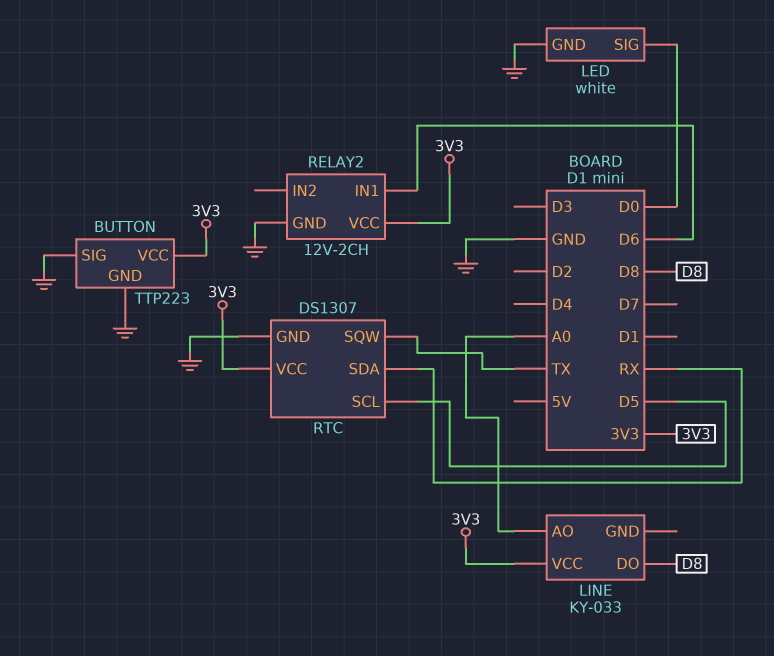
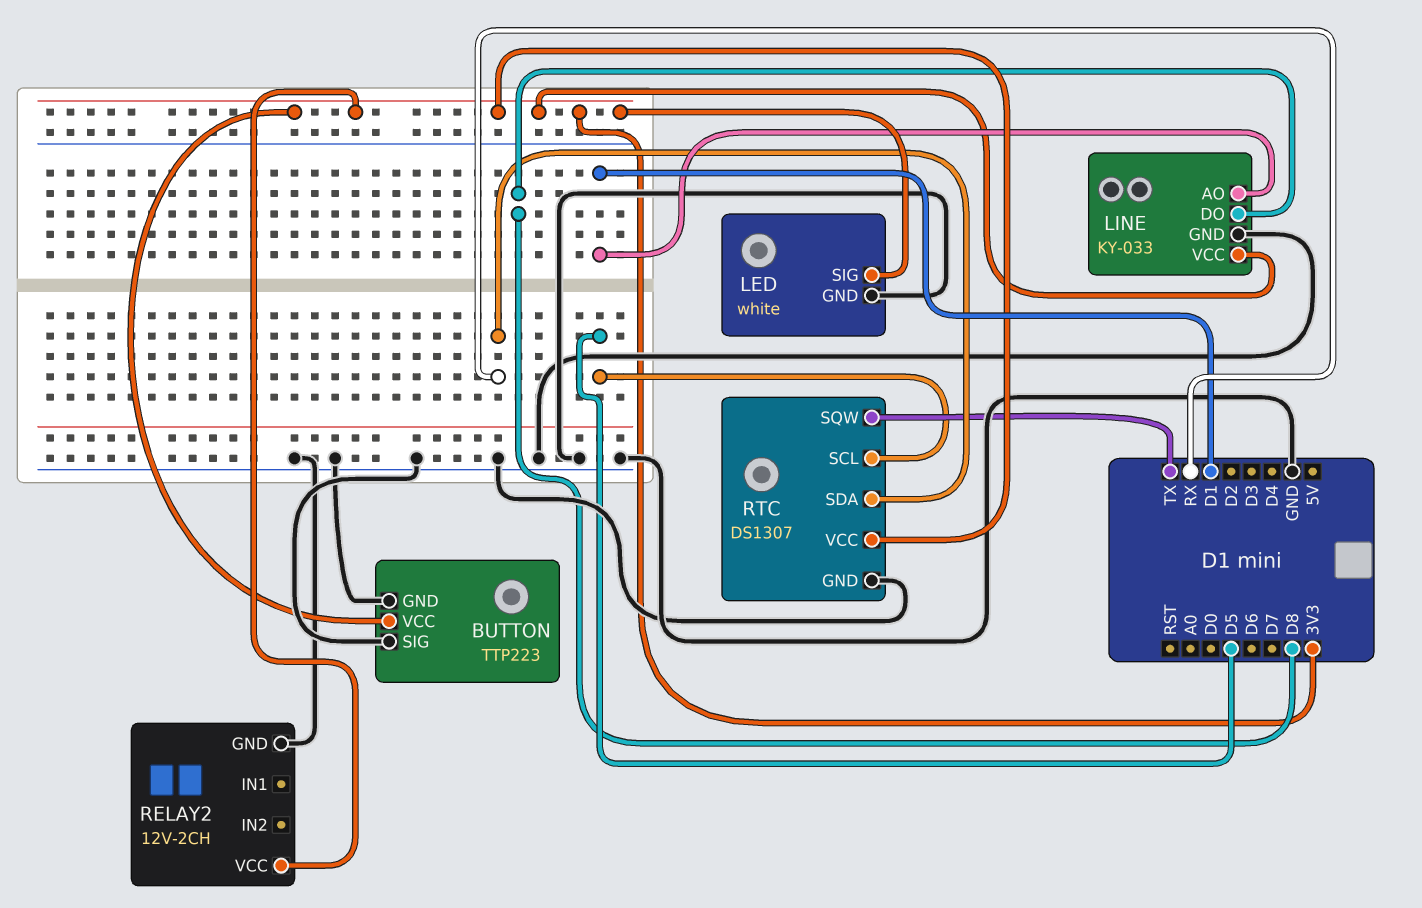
LED pin SIG: D0 -> 3V3
LINE pin AO: A0 -> D1
LINE pin GND: none -> GND
RELAY2 pin IN1: D6 -> none

